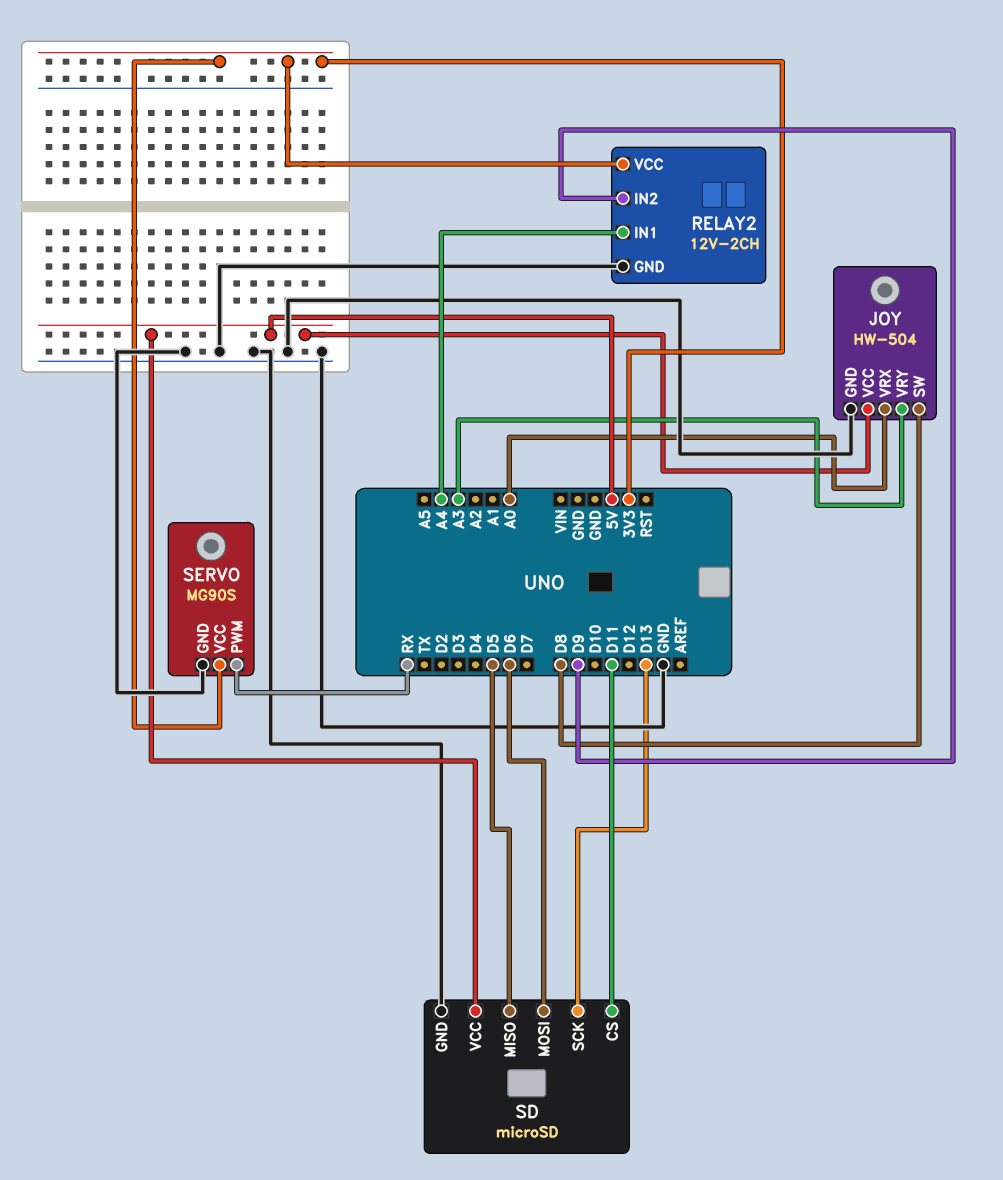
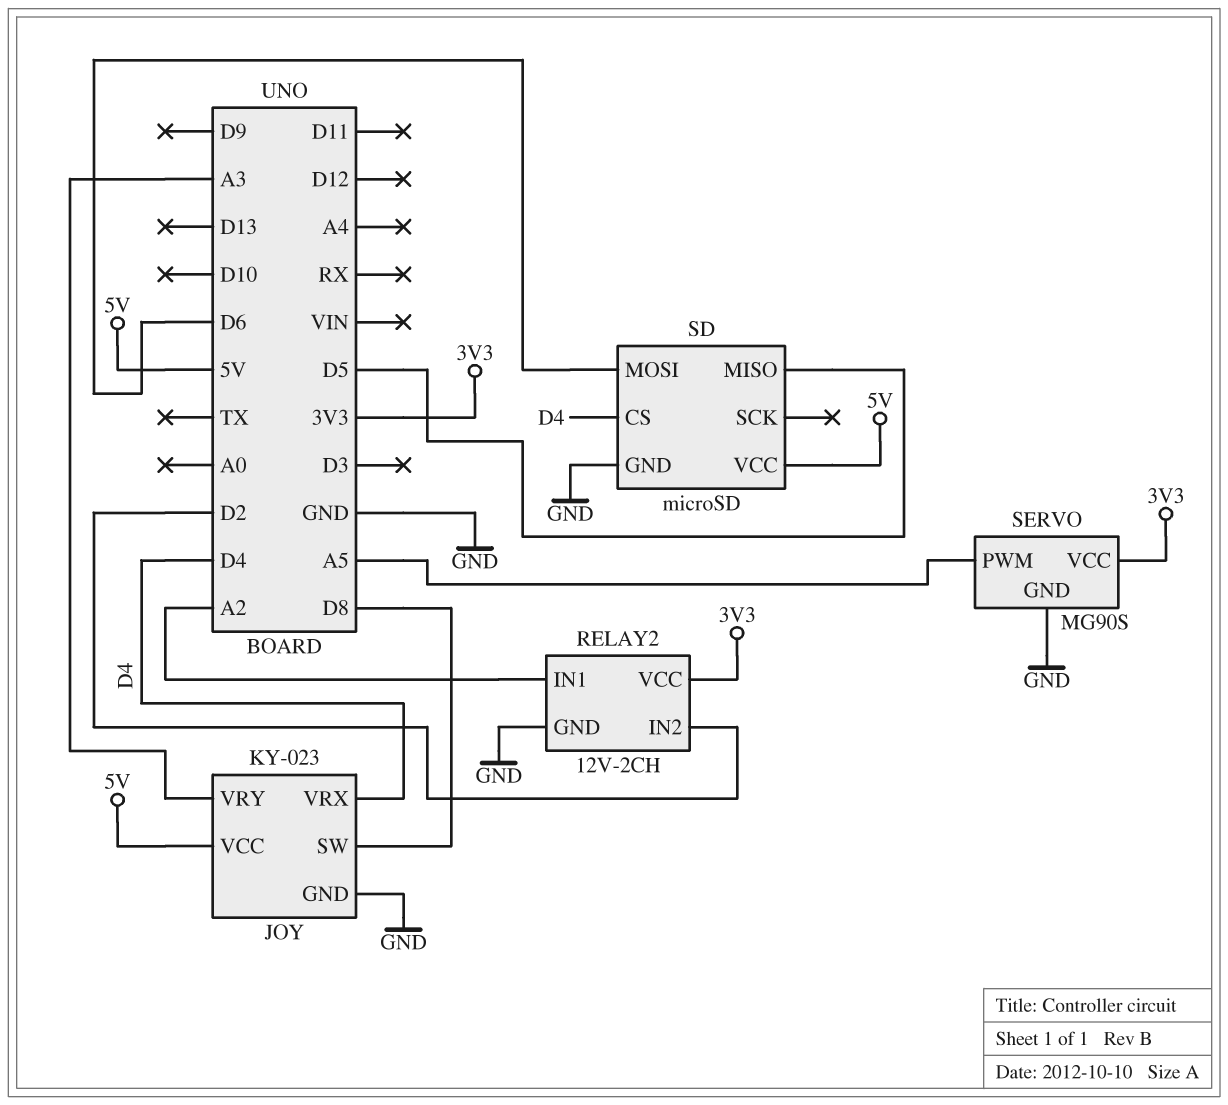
JOY: HW-504 -> KY-023
JOY pin VRX: A0 -> D4
RELAY2 pin IN1: A4 -> A2
RELAY2 pin IN2: D9 -> D2
SD pin CS: D11 -> D4
SD pin SCK: D13 -> none
SERVO pin PWM: RX -> A5

